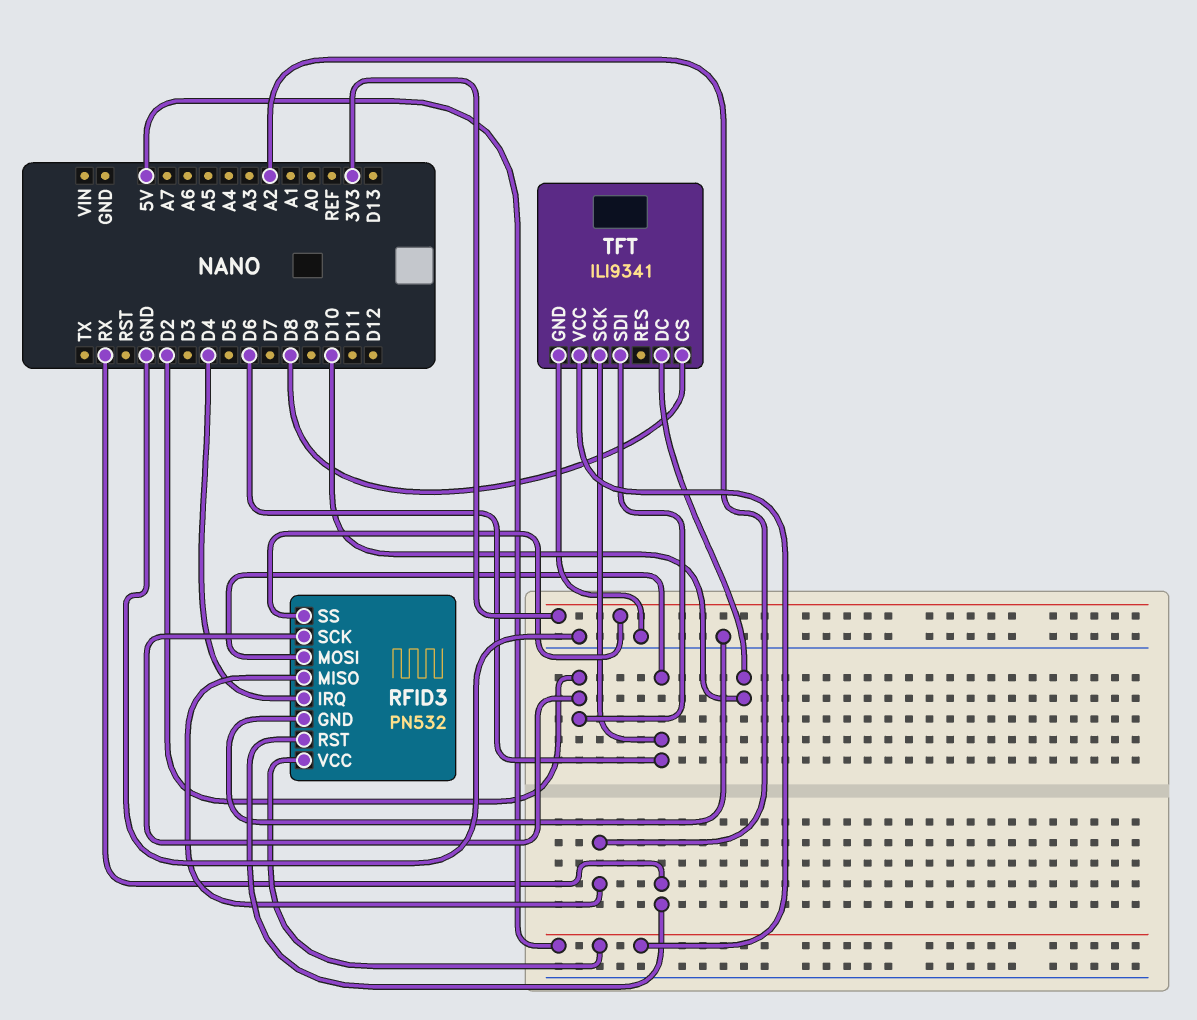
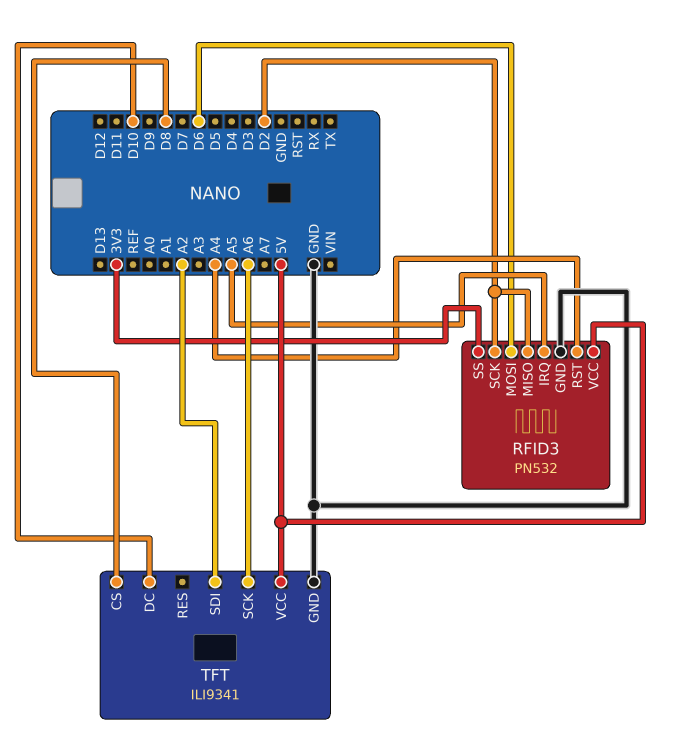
RFID3 pin IRQ: D4 -> A5
RFID3 pin MISO: A2 -> D2
RFID3 pin RST: RX -> A4
TFT pin SCK: D6 -> A6
TFT pin SDI: D2 -> A2

